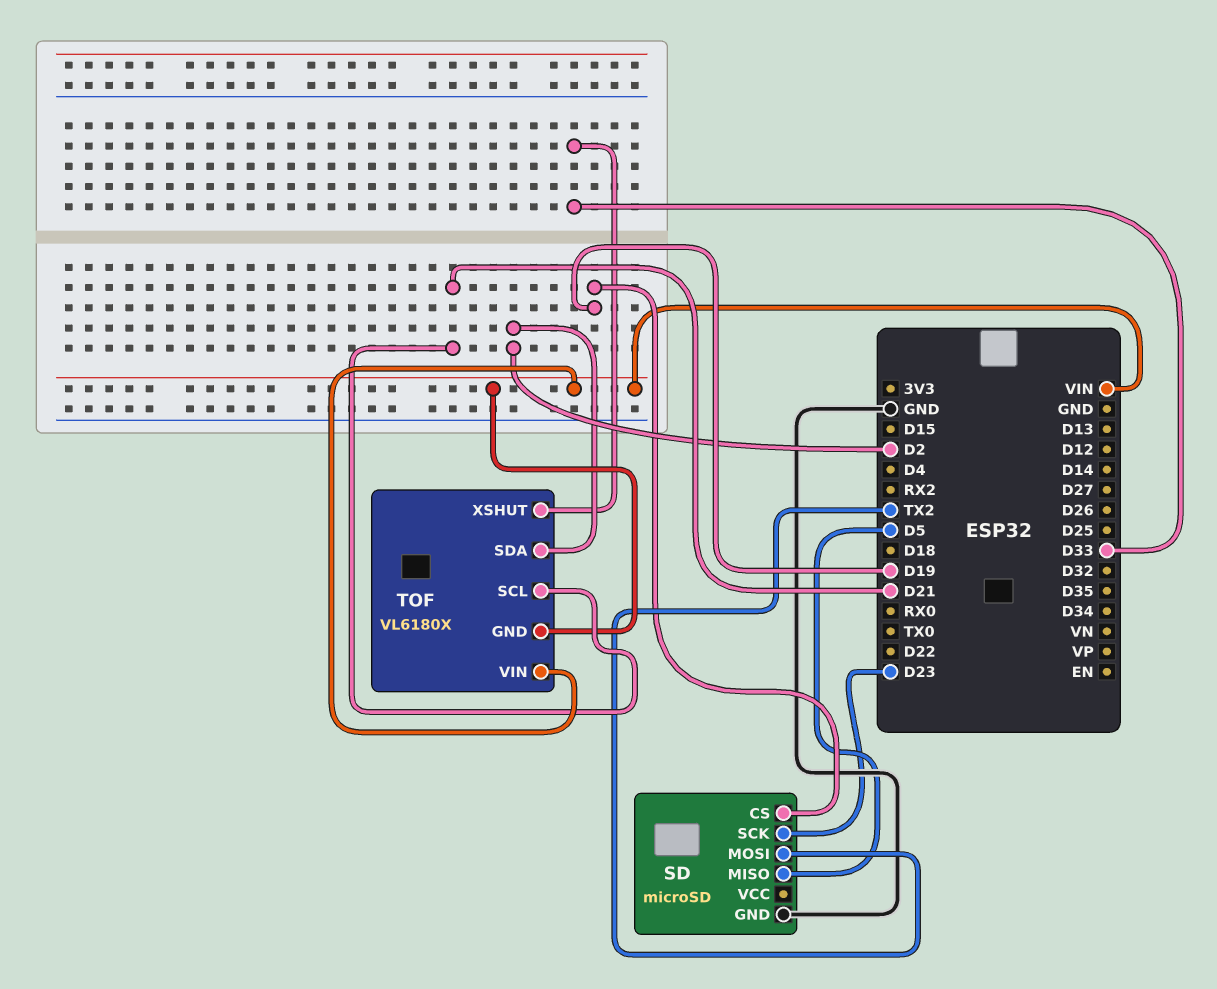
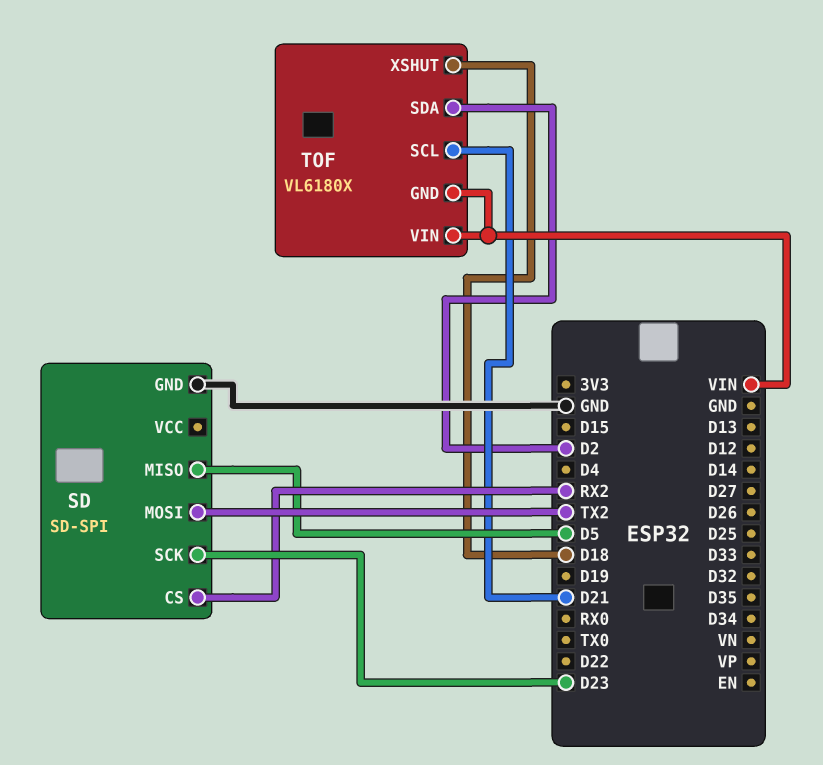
SD: microSD -> SD-SPI
SD pin CS: D19 -> RX2
TOF pin XSHUT: D33 -> D18

